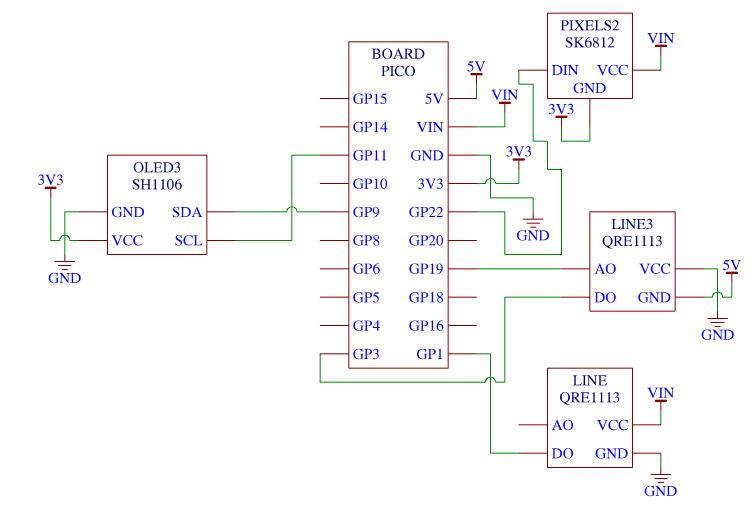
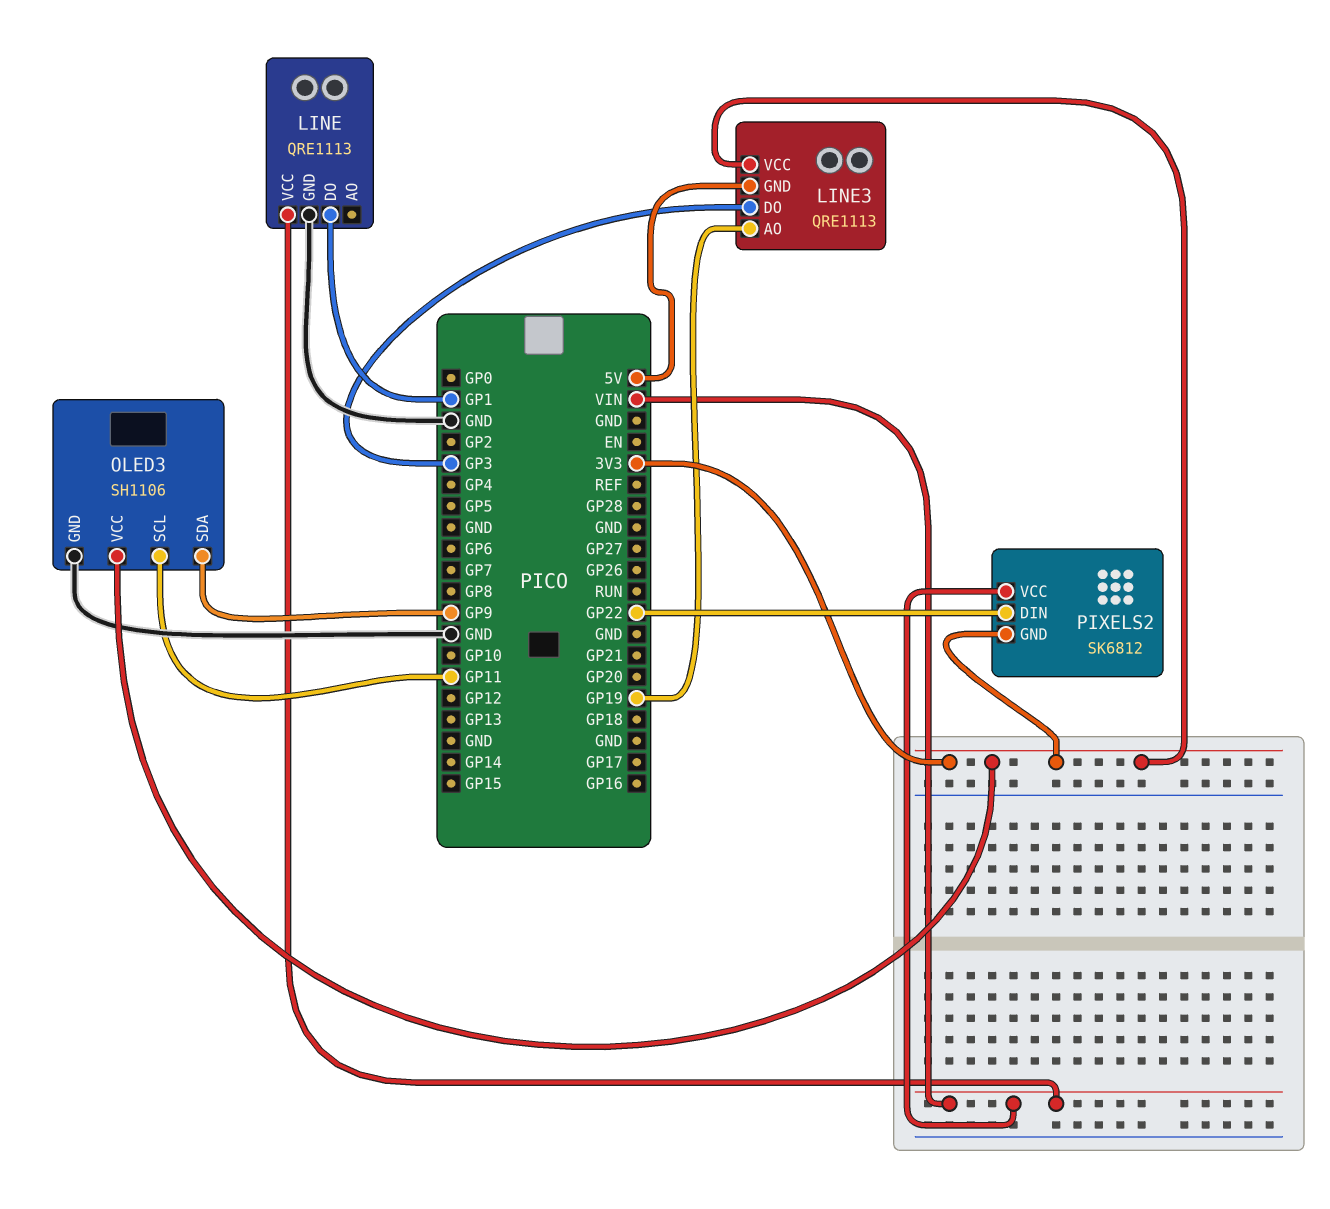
LINE3 pin VCC: GND -> 3V3

